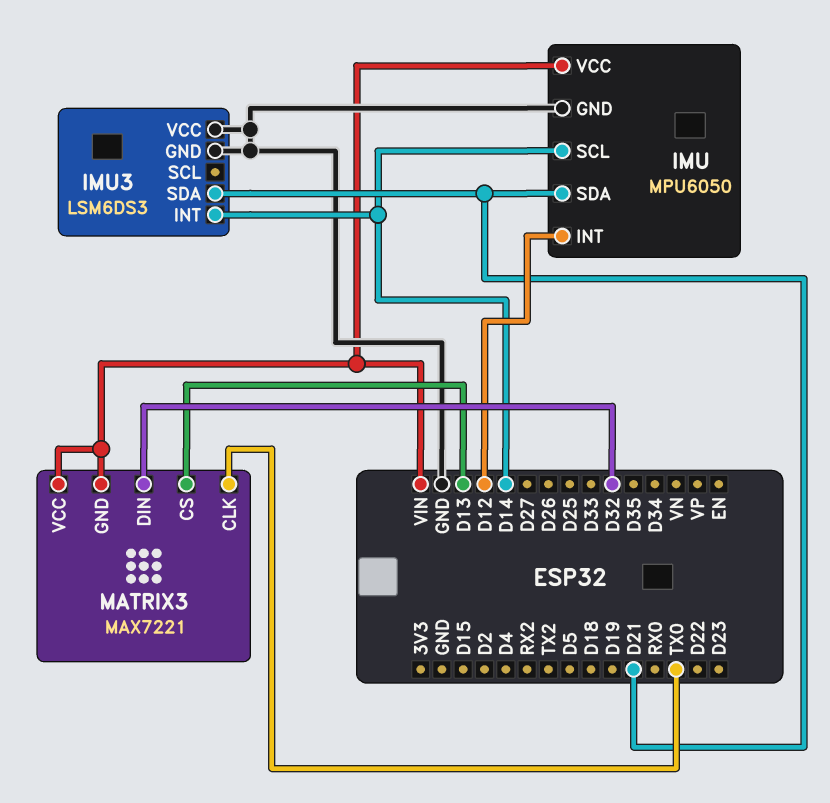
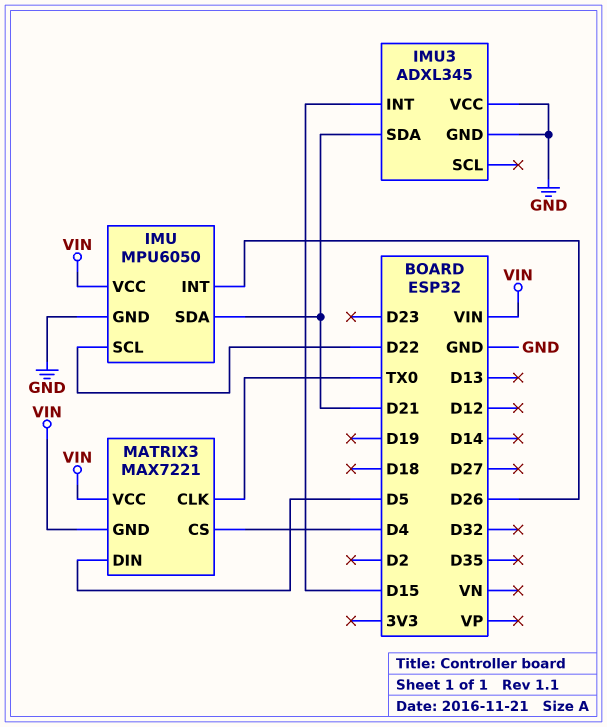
IMU pin INT: D12 -> D26
IMU pin SCL: D14 -> D22
IMU3: LSM6DS3 -> ADXL345
IMU3 pin INT: D14 -> D15
MATRIX3 pin CS: D13 -> D4
MATRIX3 pin DIN: D32 -> D5

